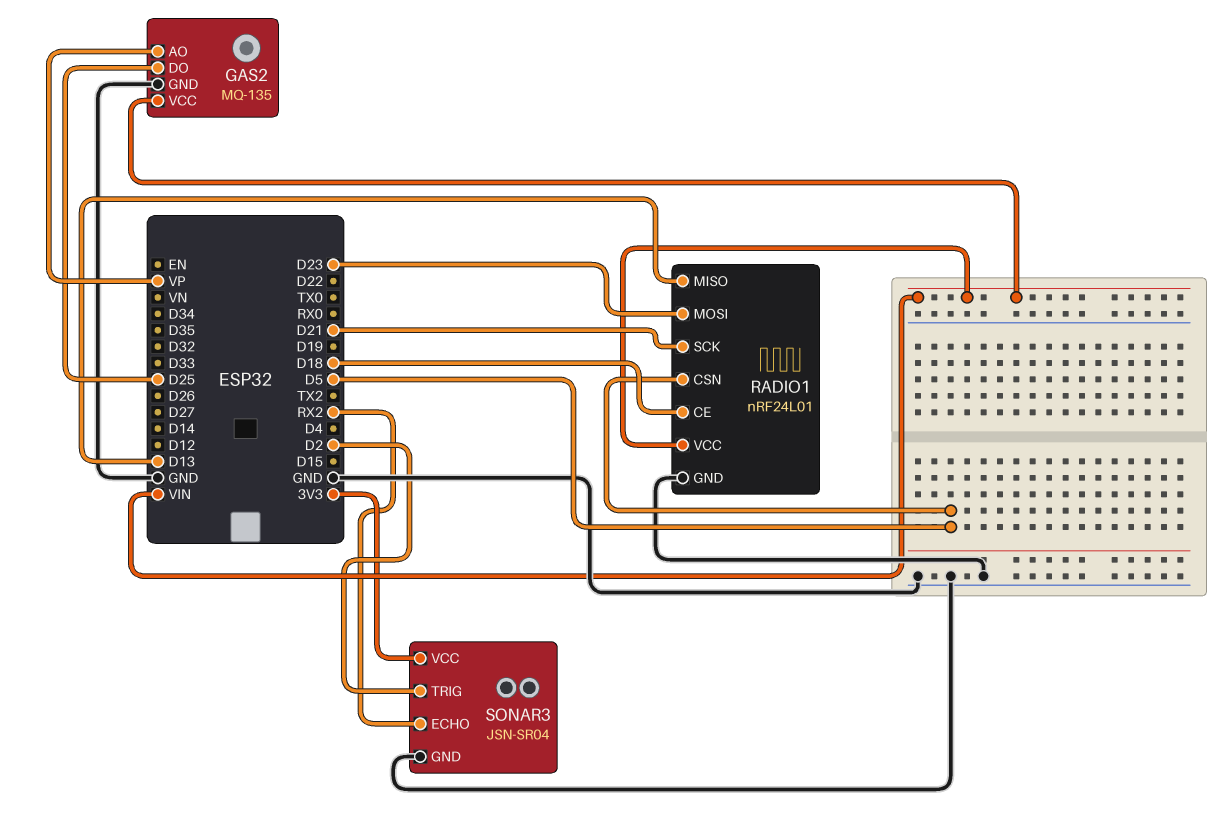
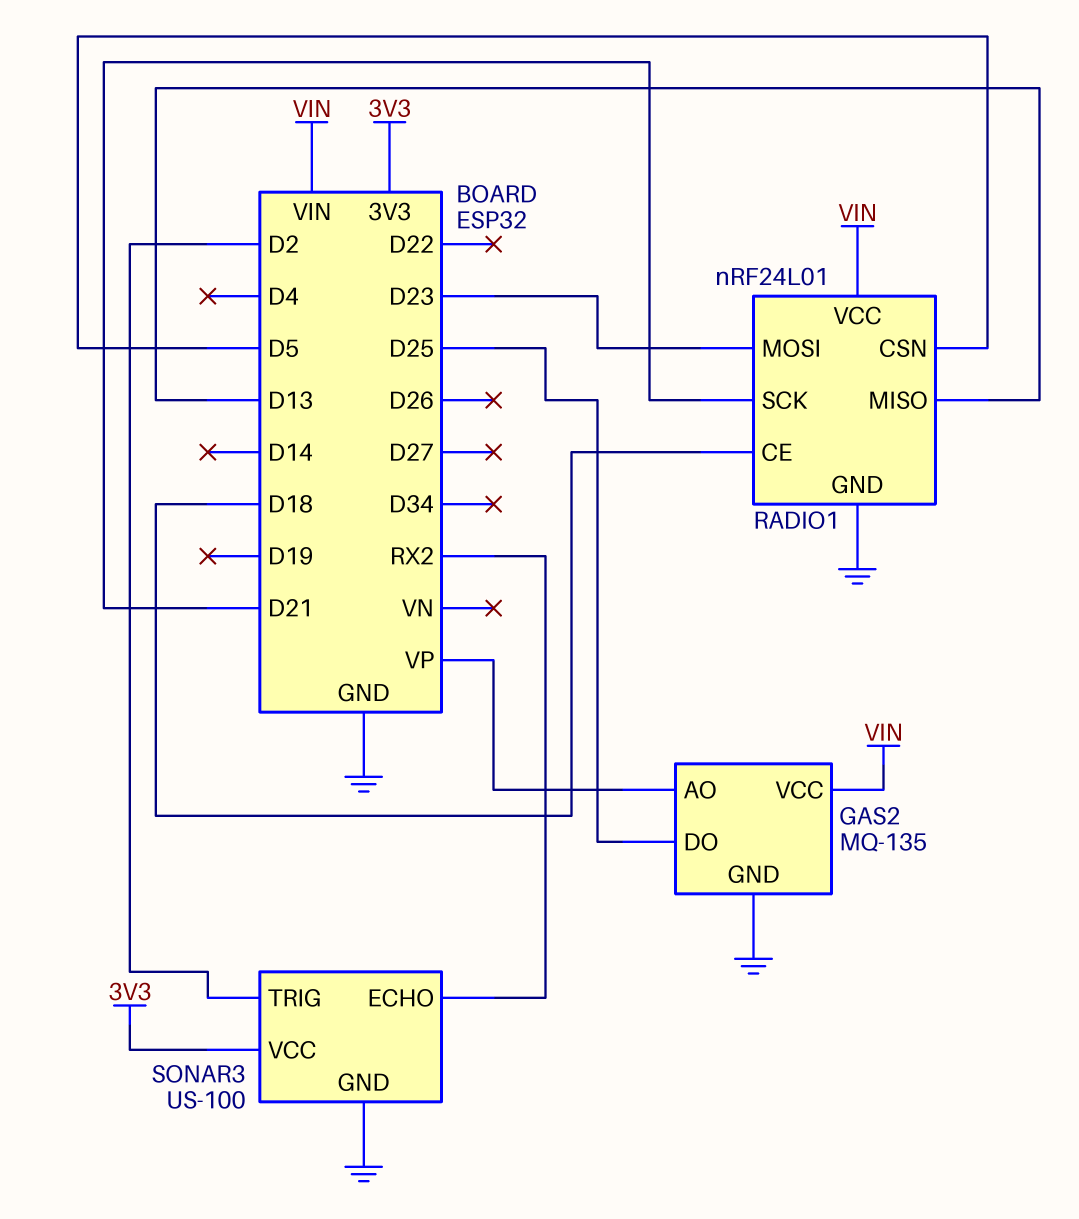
SONAR3: JSN-SR04 -> US-100

